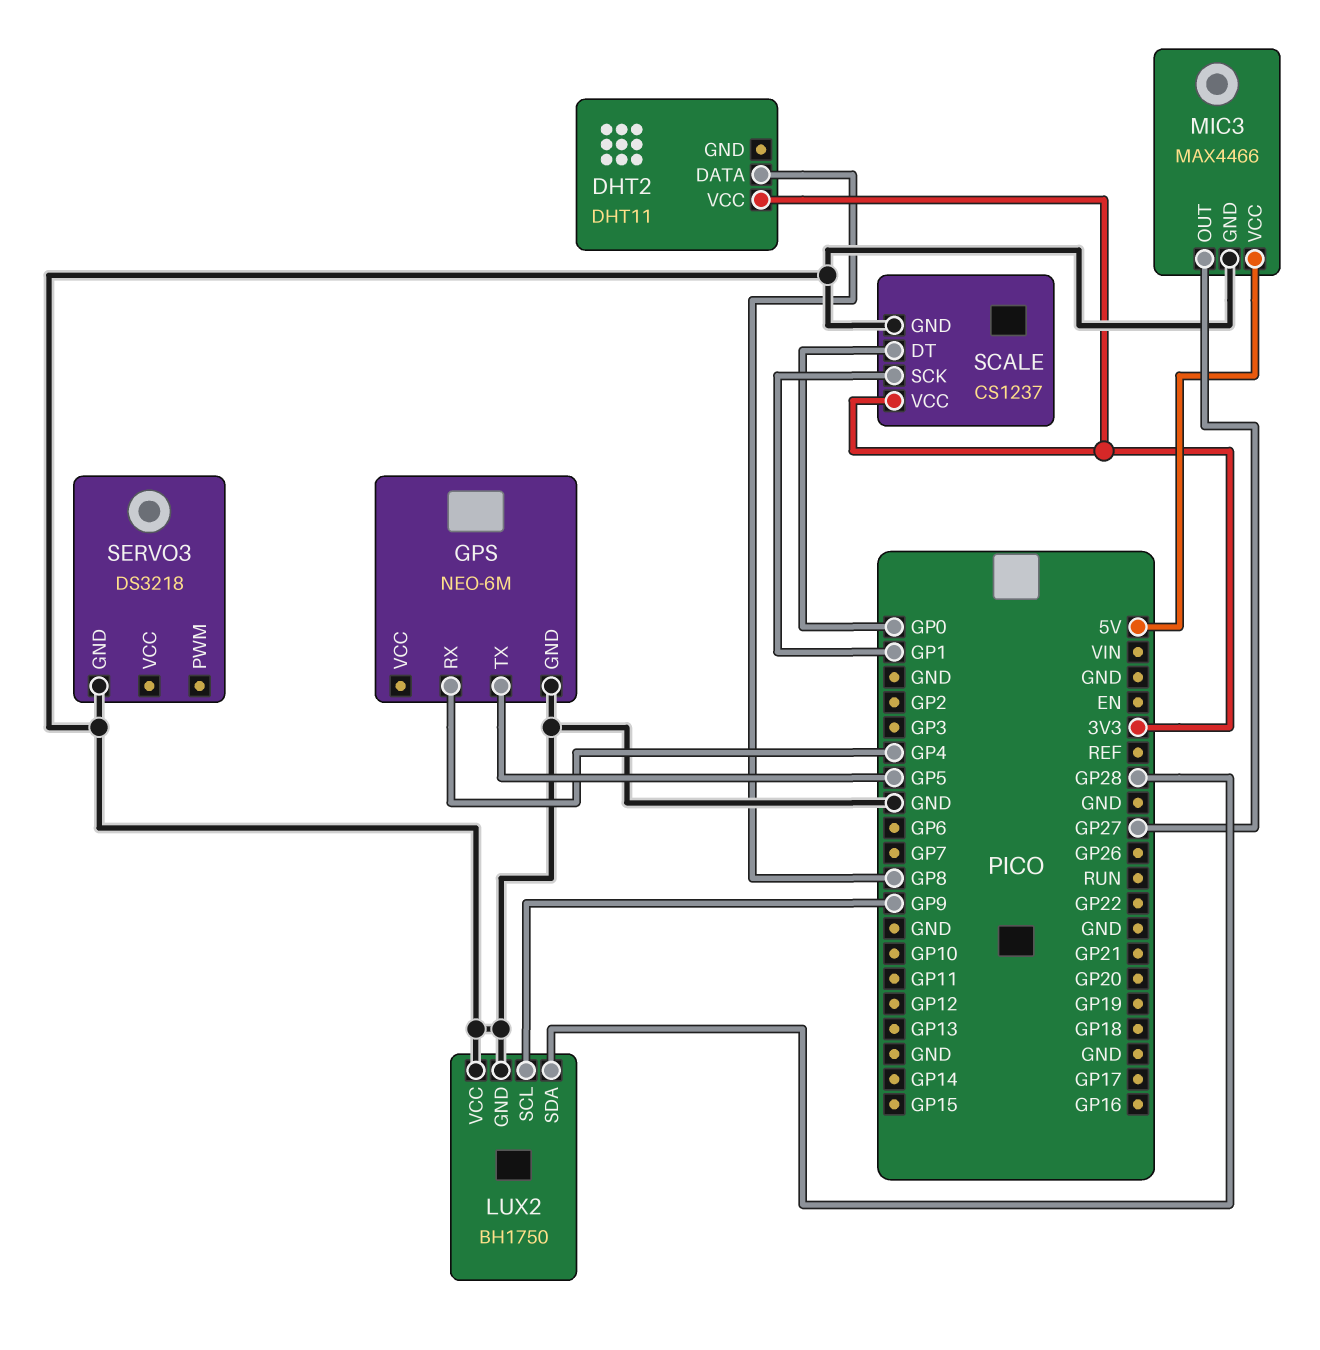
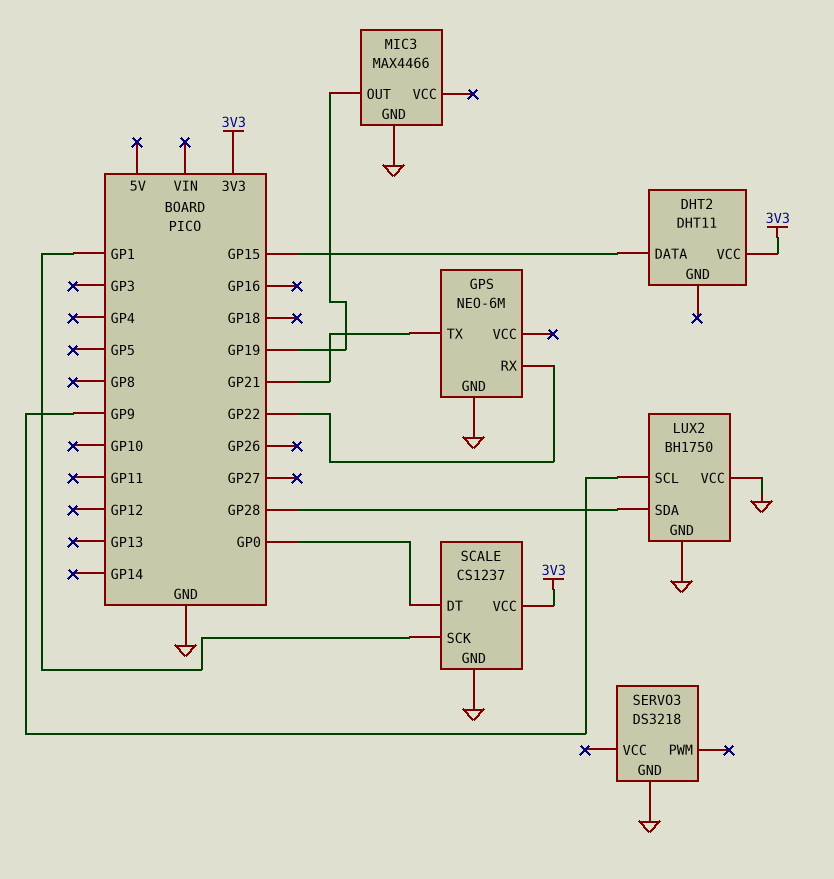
DHT2 pin DATA: GP8 -> GP15
GPS pin RX: GP4 -> GP22
GPS pin TX: GP5 -> GP21
MIC3 pin OUT: GP27 -> GP19
MIC3 pin VCC: 5V -> none

